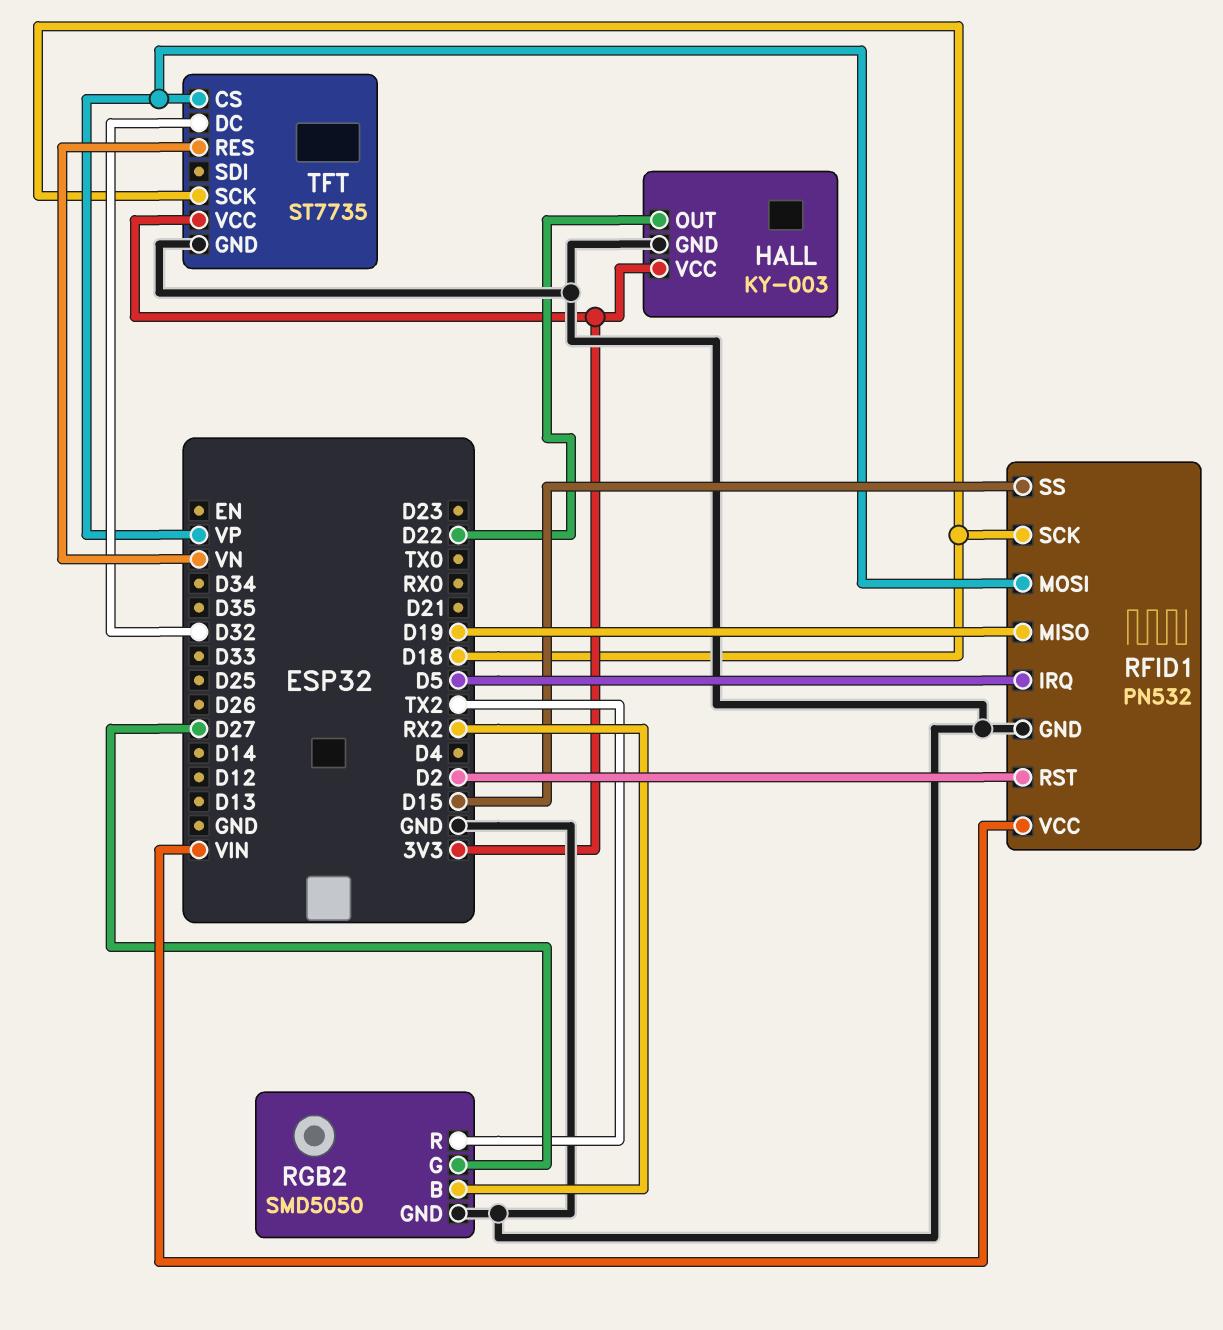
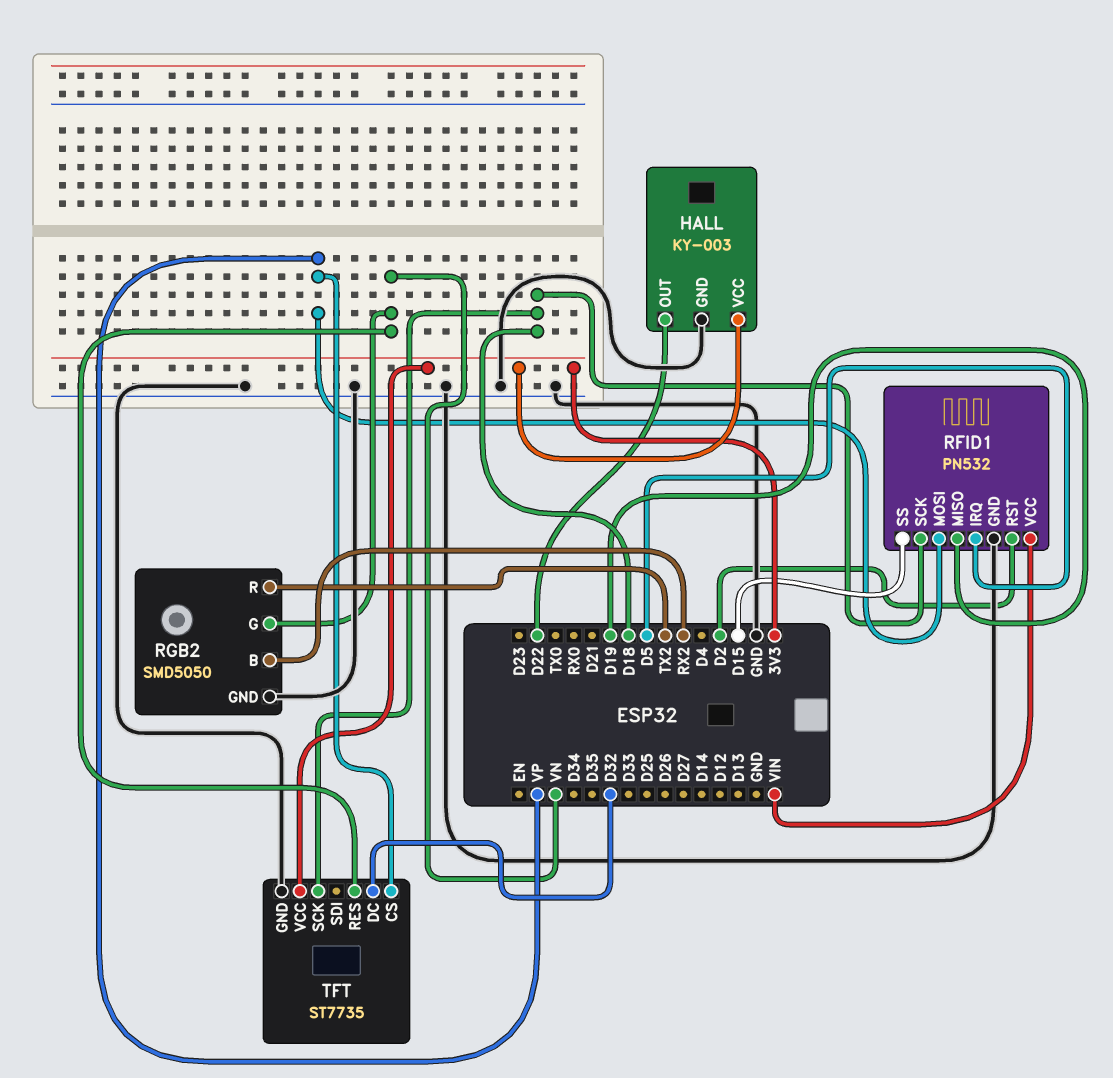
RGB2 pin G: D27 -> VN

